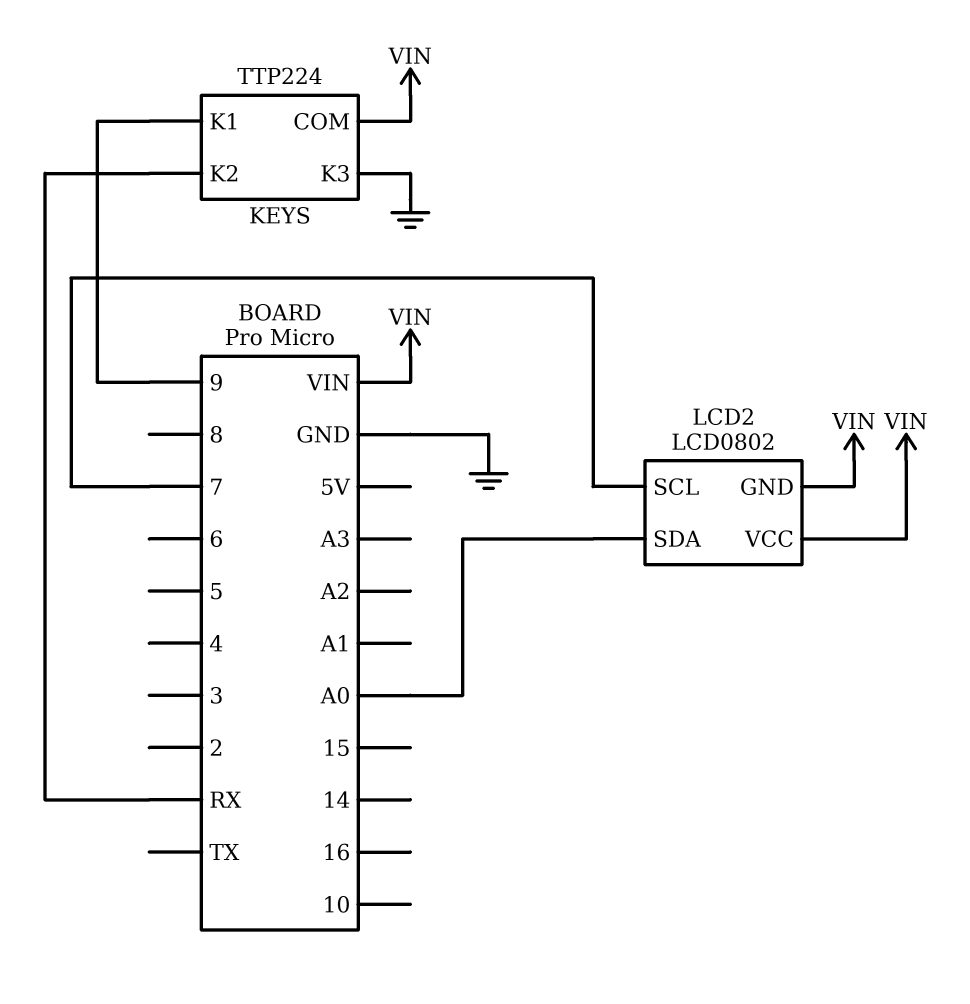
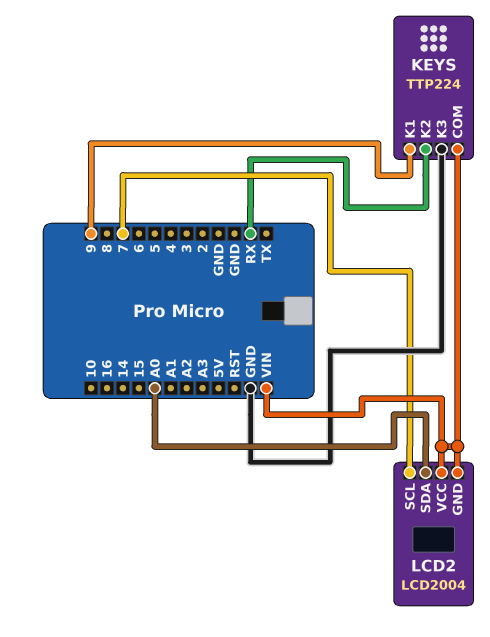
LCD2: LCD0802 -> LCD2004

